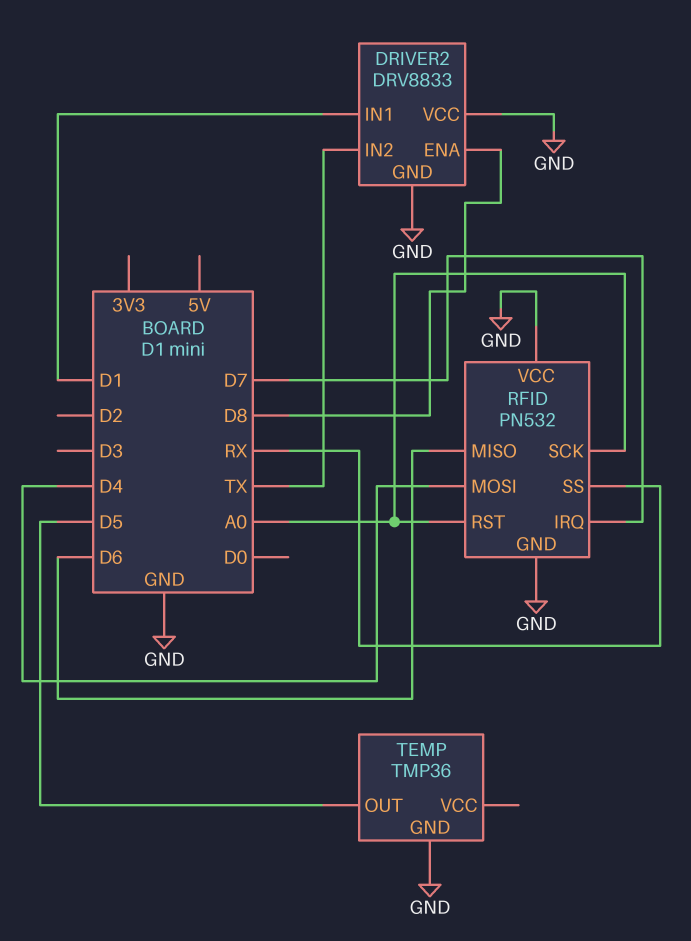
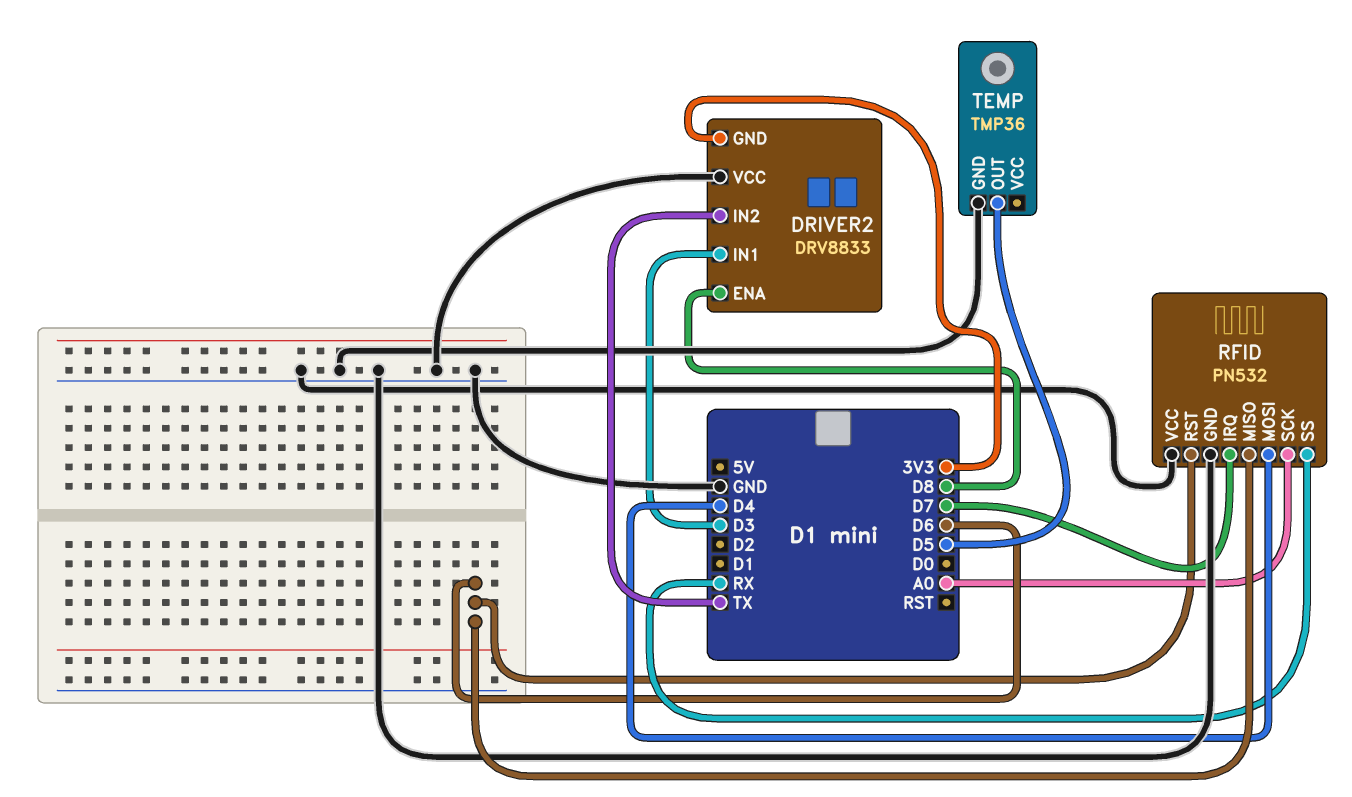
DRIVER2 pin GND: GND -> 3V3
DRIVER2 pin IN1: D1 -> D3
RFID pin RST: A0 -> D6

